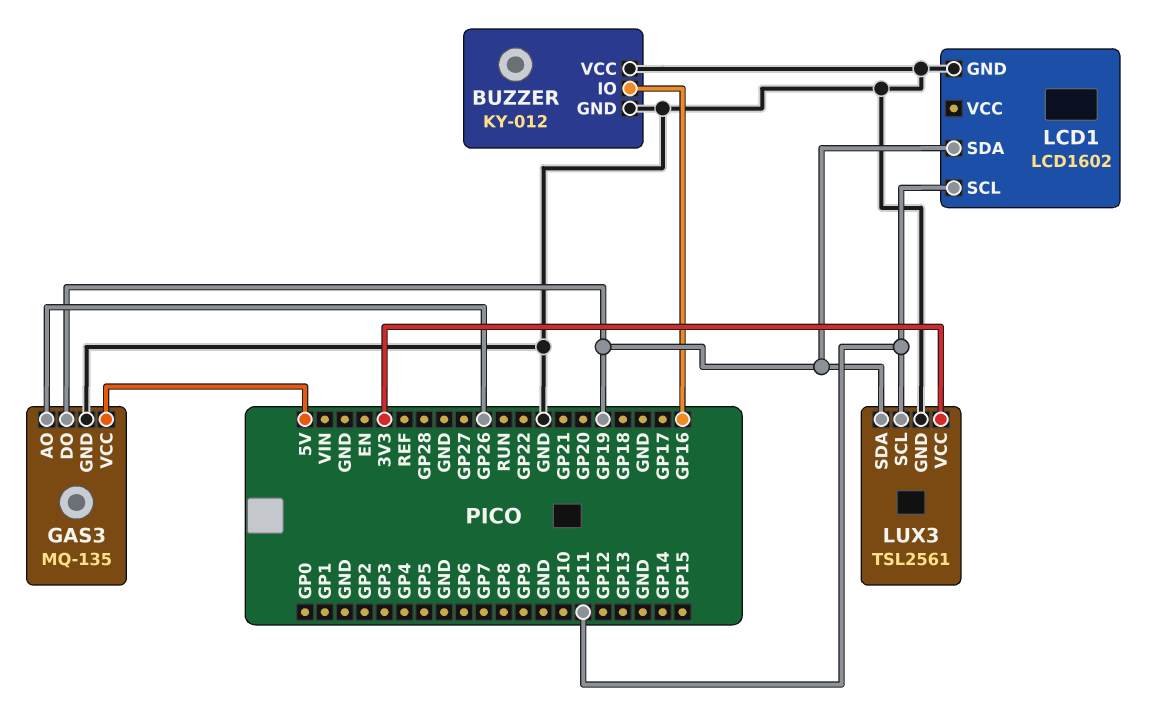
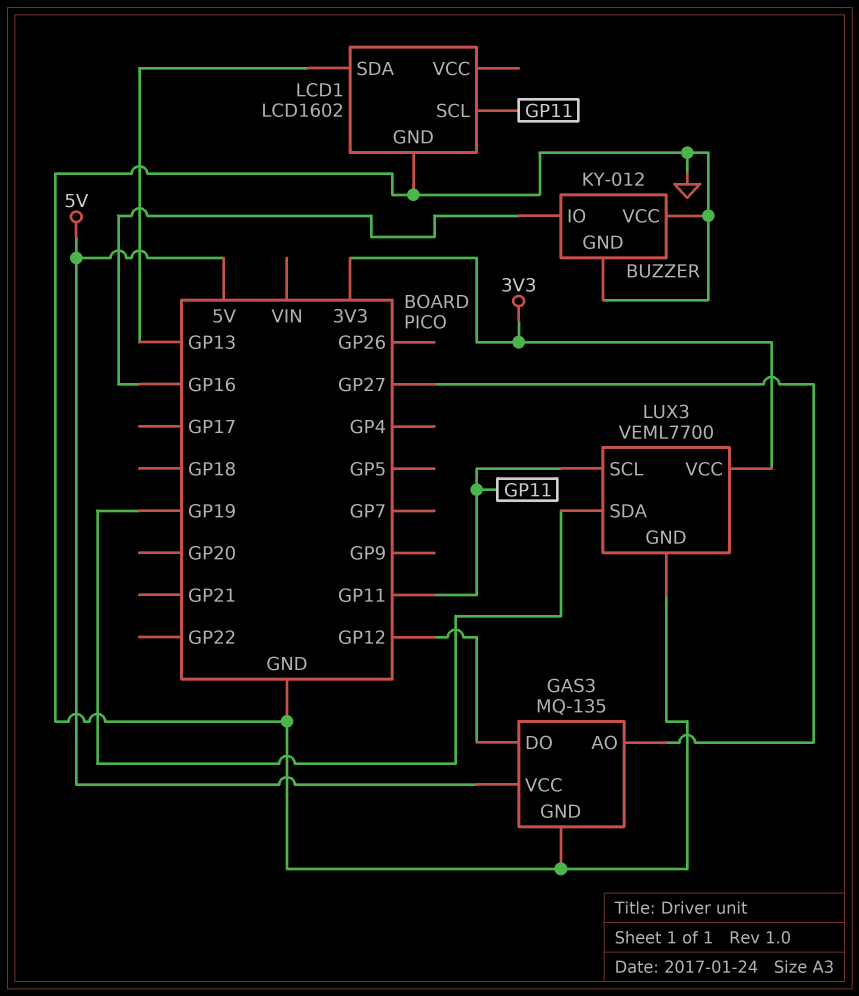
GAS3 pin AO: GP26 -> GP27
GAS3 pin DO: GP19 -> GP12
LCD1 pin SDA: GP19 -> GP13
LUX3: TSL2561 -> VEML7700

